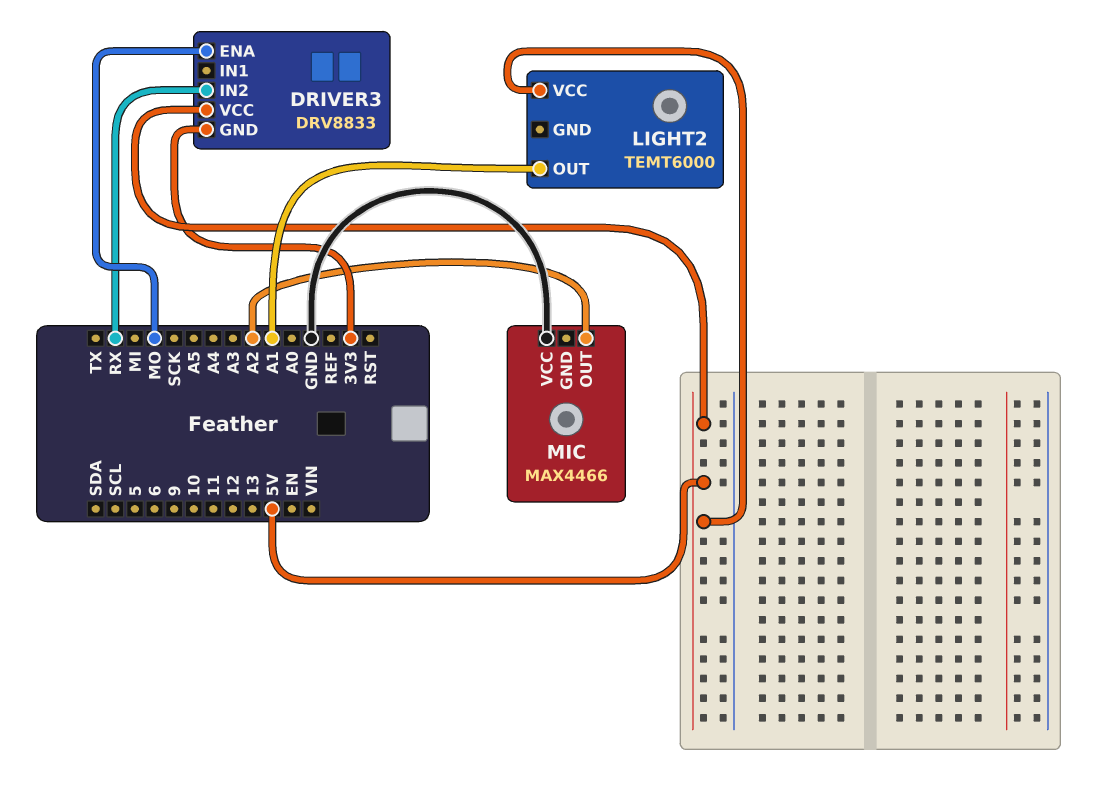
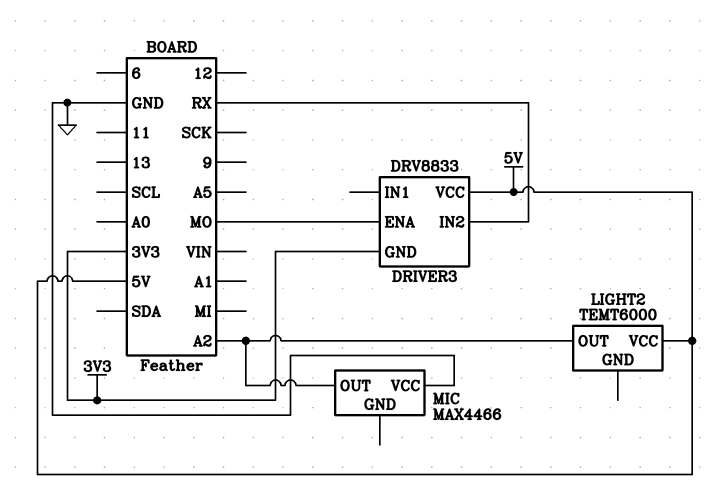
LIGHT2 pin OUT: A1 -> A2

